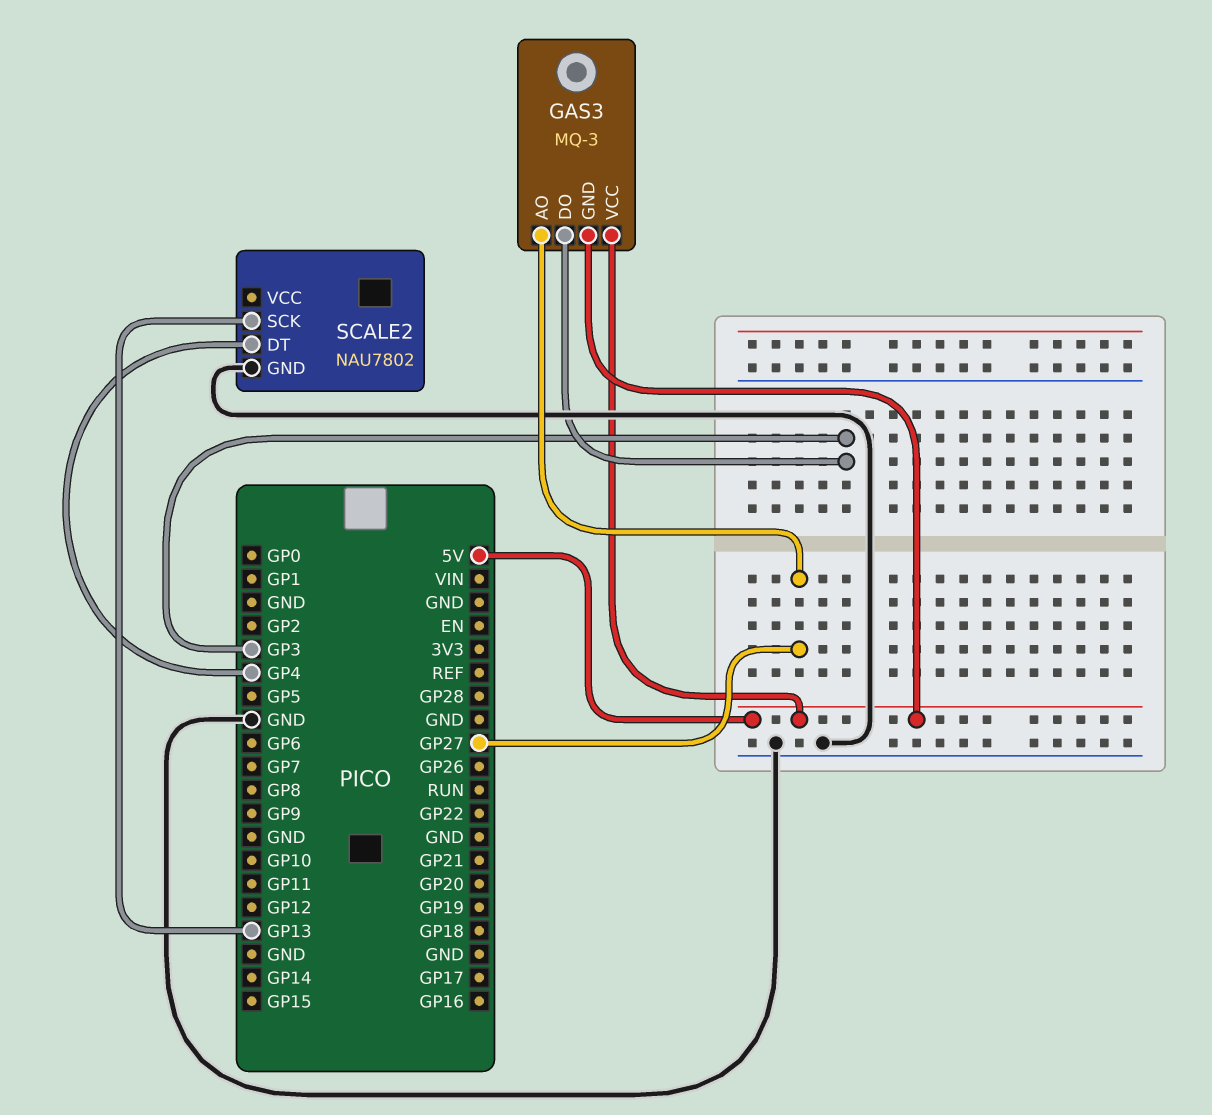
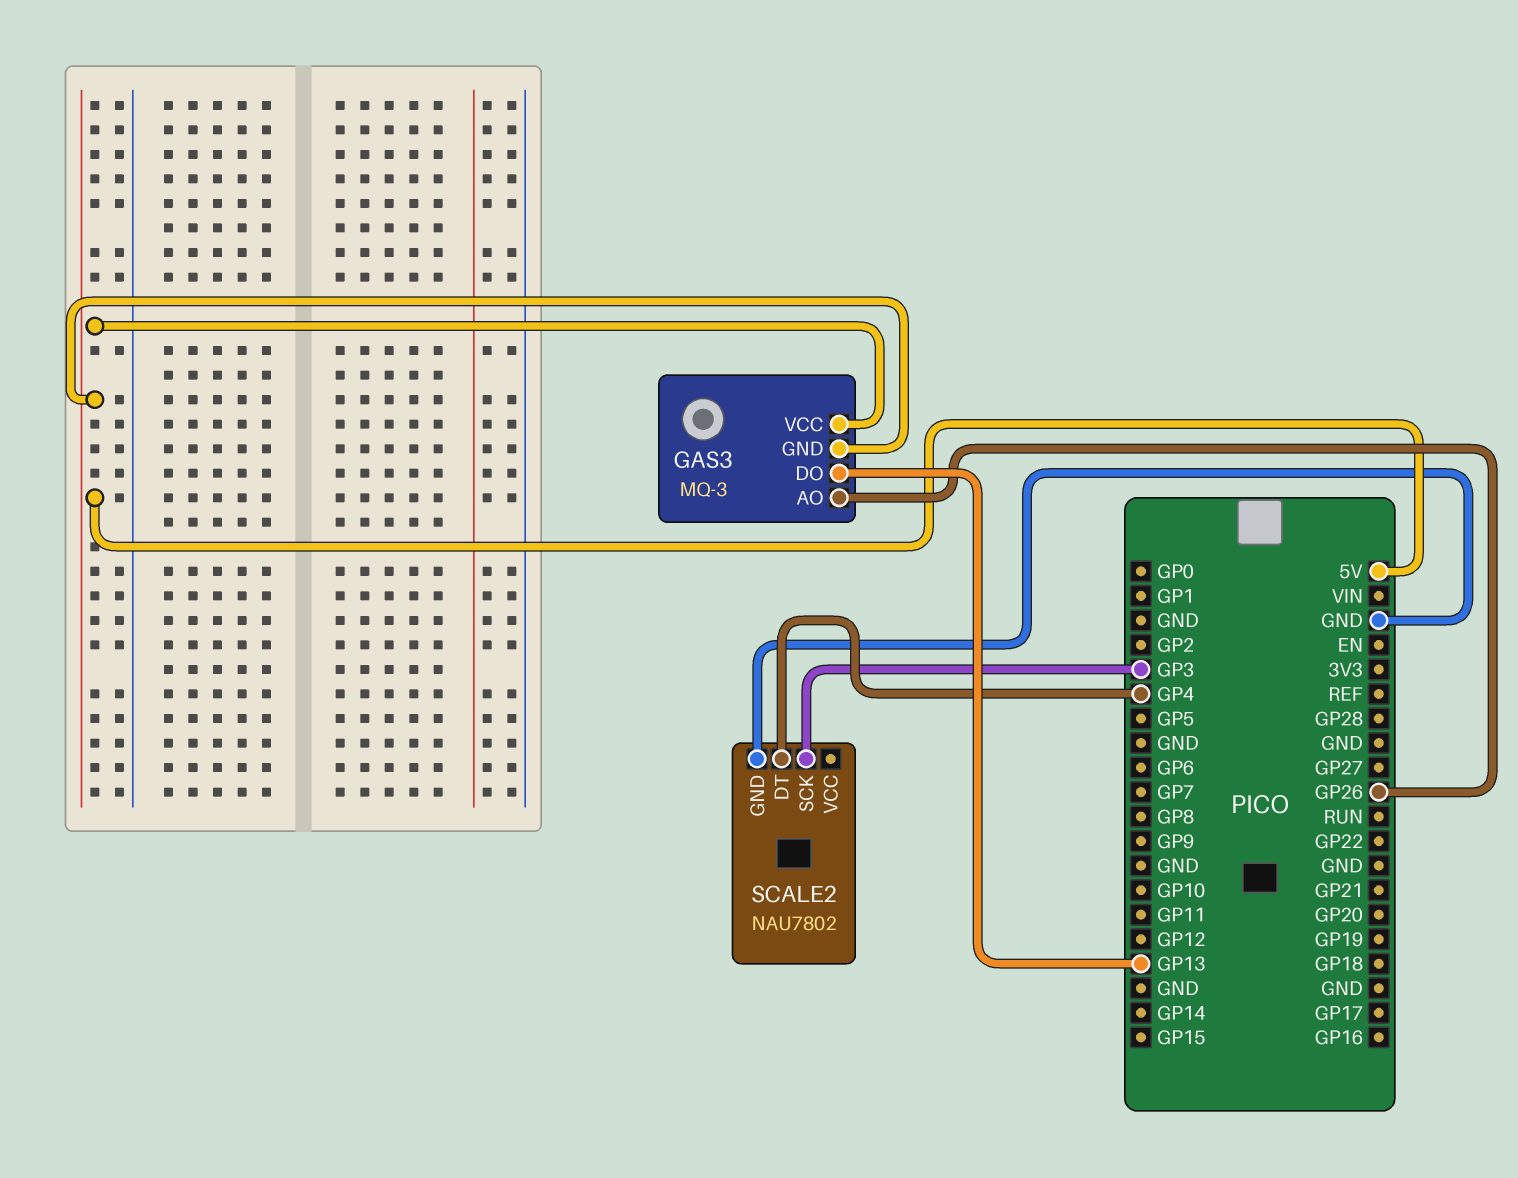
GAS3 pin AO: GP27 -> GP26
GAS3 pin DO: GP3 -> GP13
SCALE2 pin SCK: GP13 -> GP3

